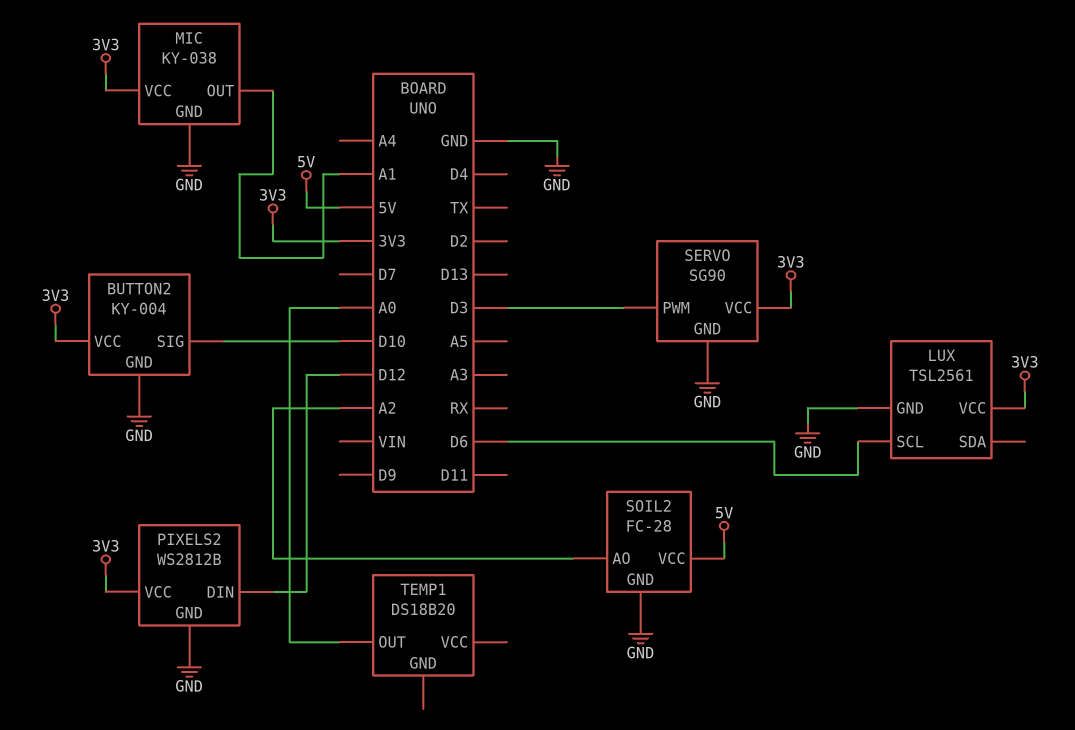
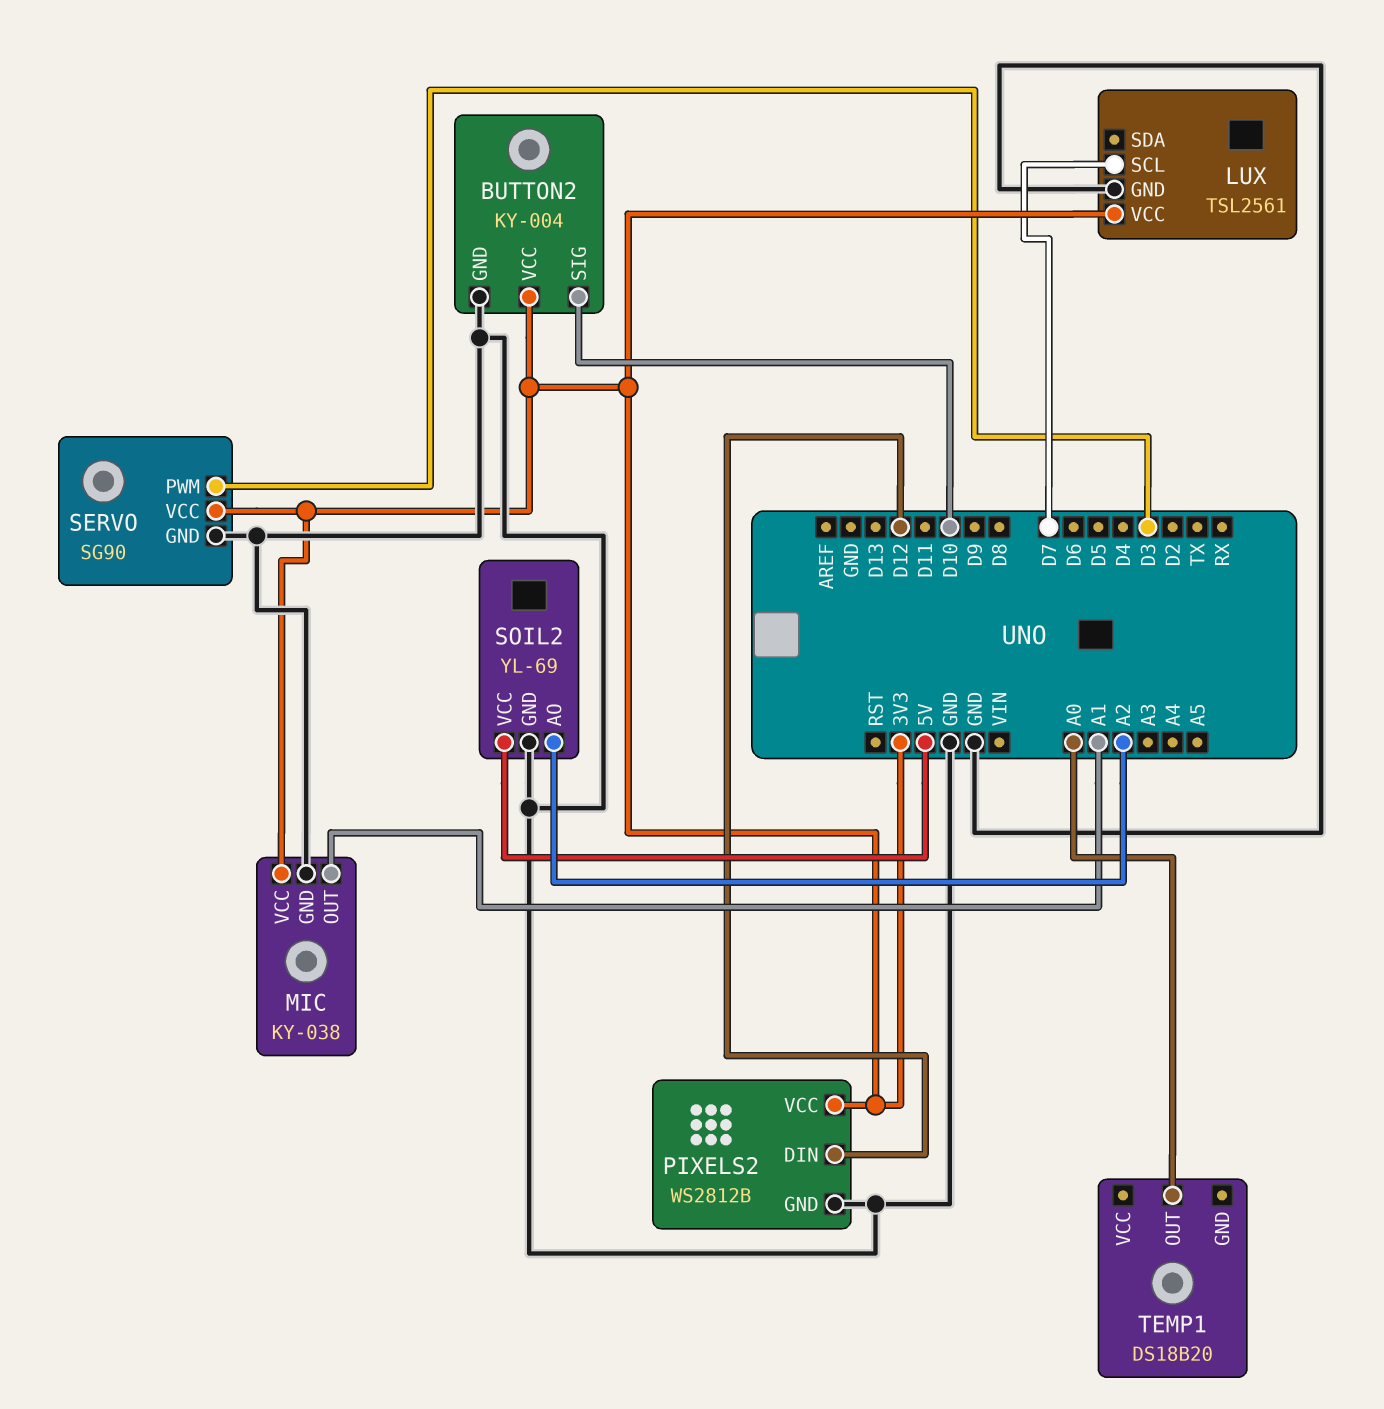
LUX pin SCL: D6 -> D7
SOIL2: FC-28 -> YL-69

